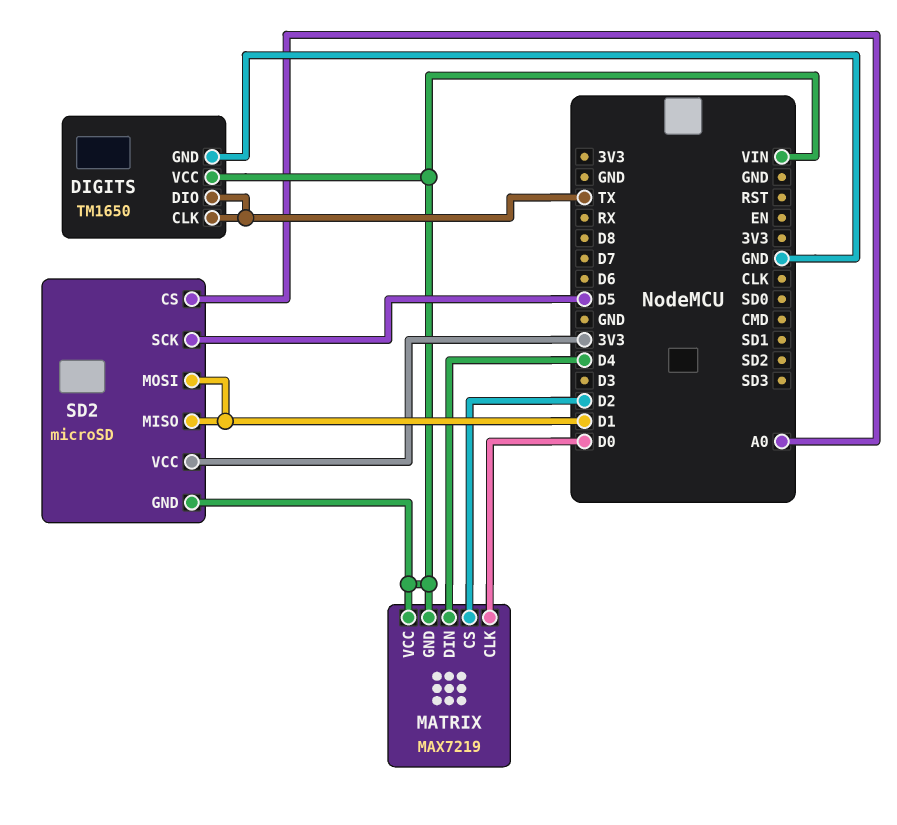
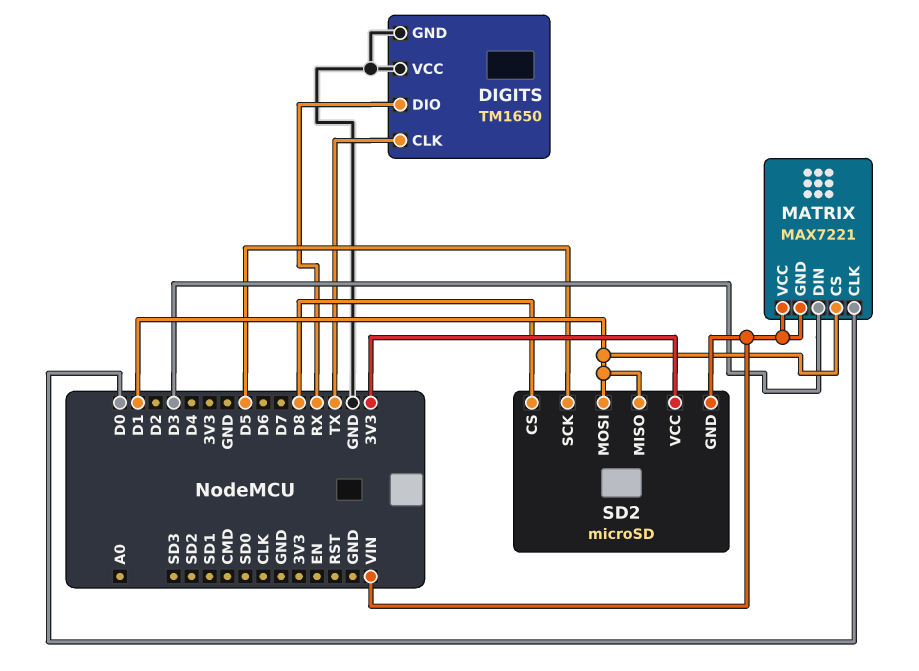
DIGITS pin DIO: TX -> RX
DIGITS pin VCC: VIN -> GND
MATRIX: MAX7219 -> MAX7221
MATRIX pin CS: D2 -> D1
MATRIX pin DIN: D4 -> D3
SD2 pin CS: A0 -> D8

